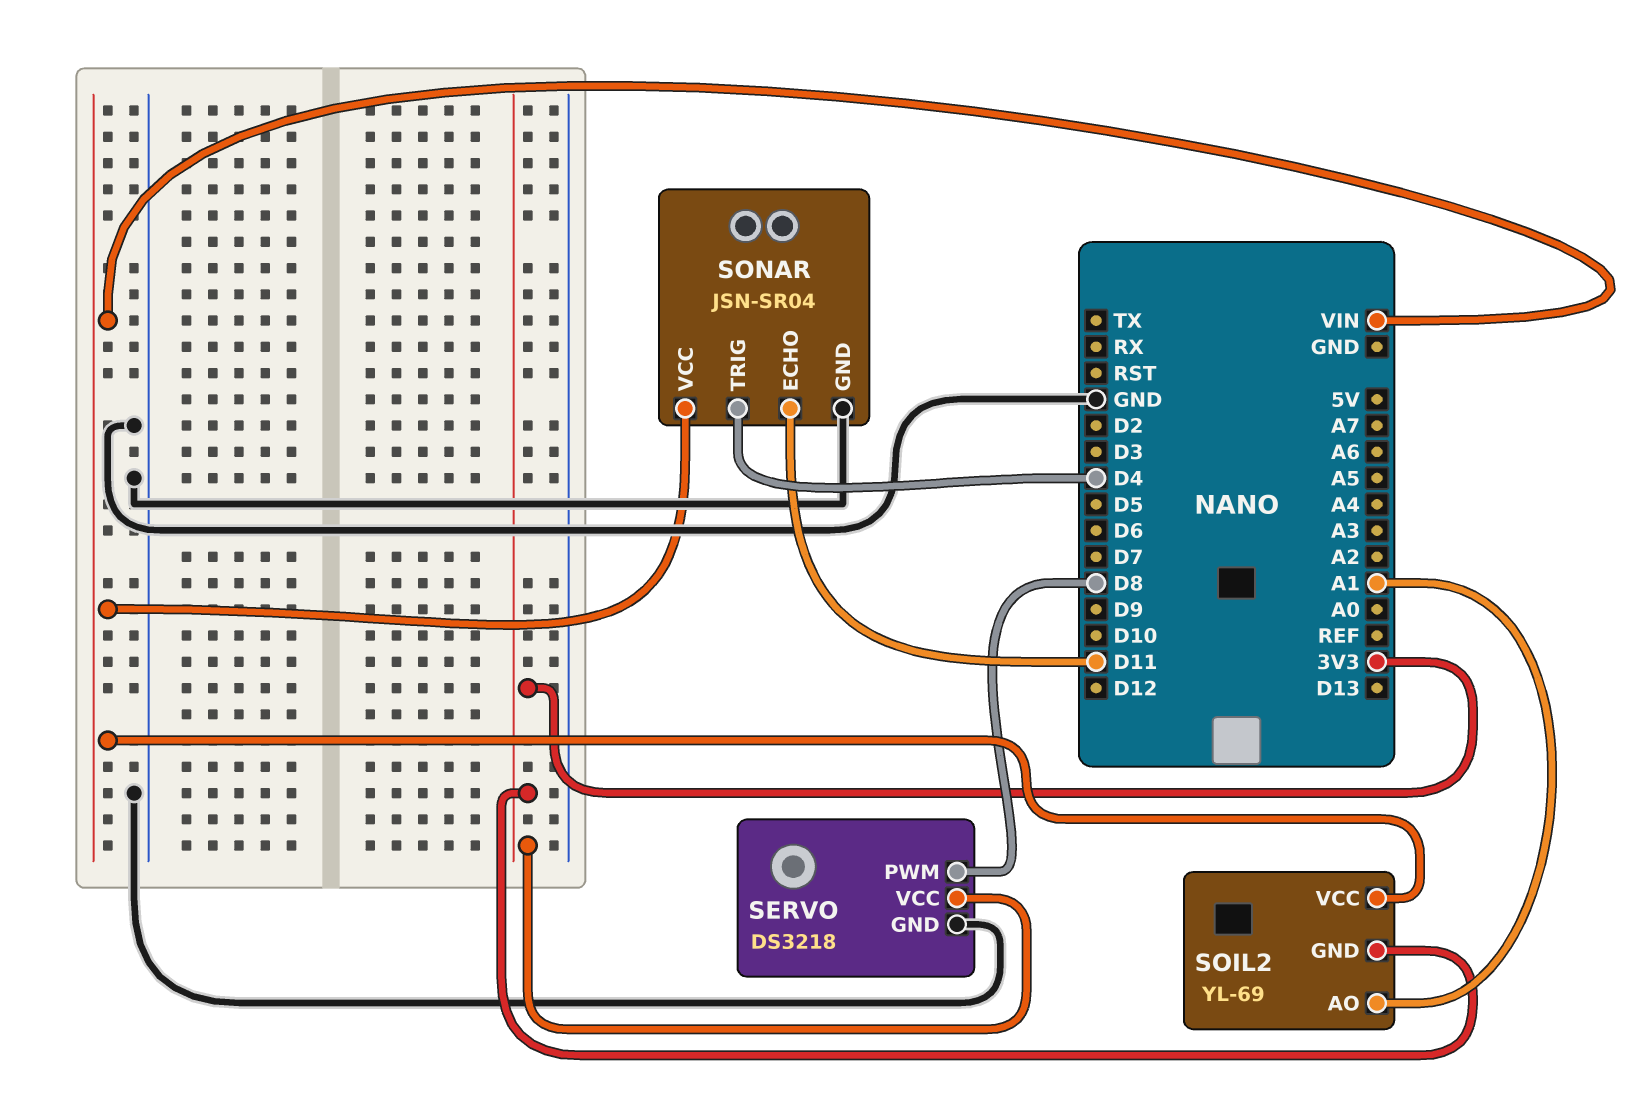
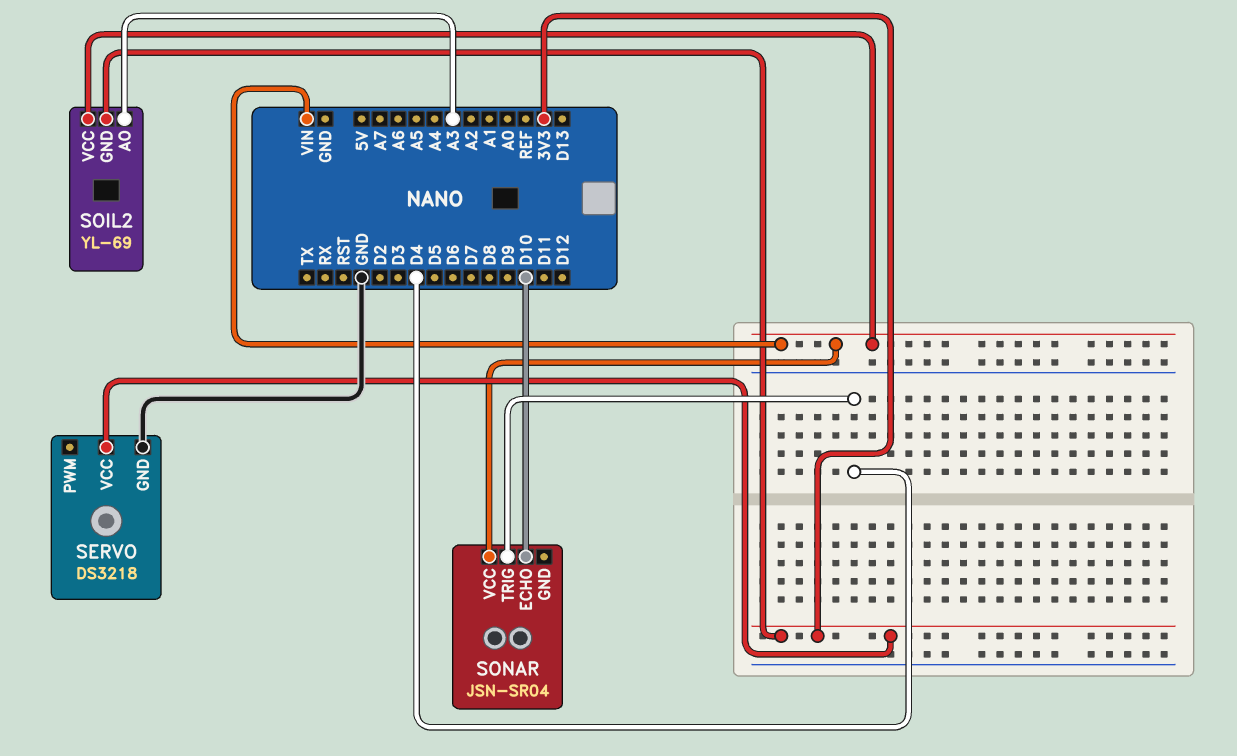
SERVO pin PWM: D8 -> none
SOIL2 pin AO: A1 -> A3
SONAR pin ECHO: D11 -> D10
SONAR pin GND: GND -> none

